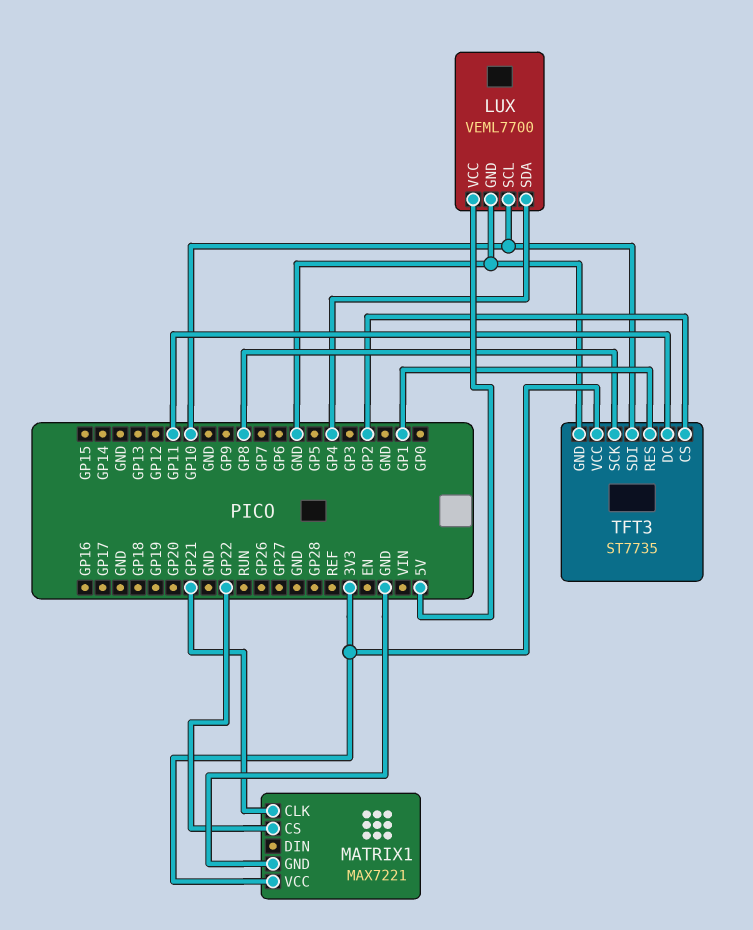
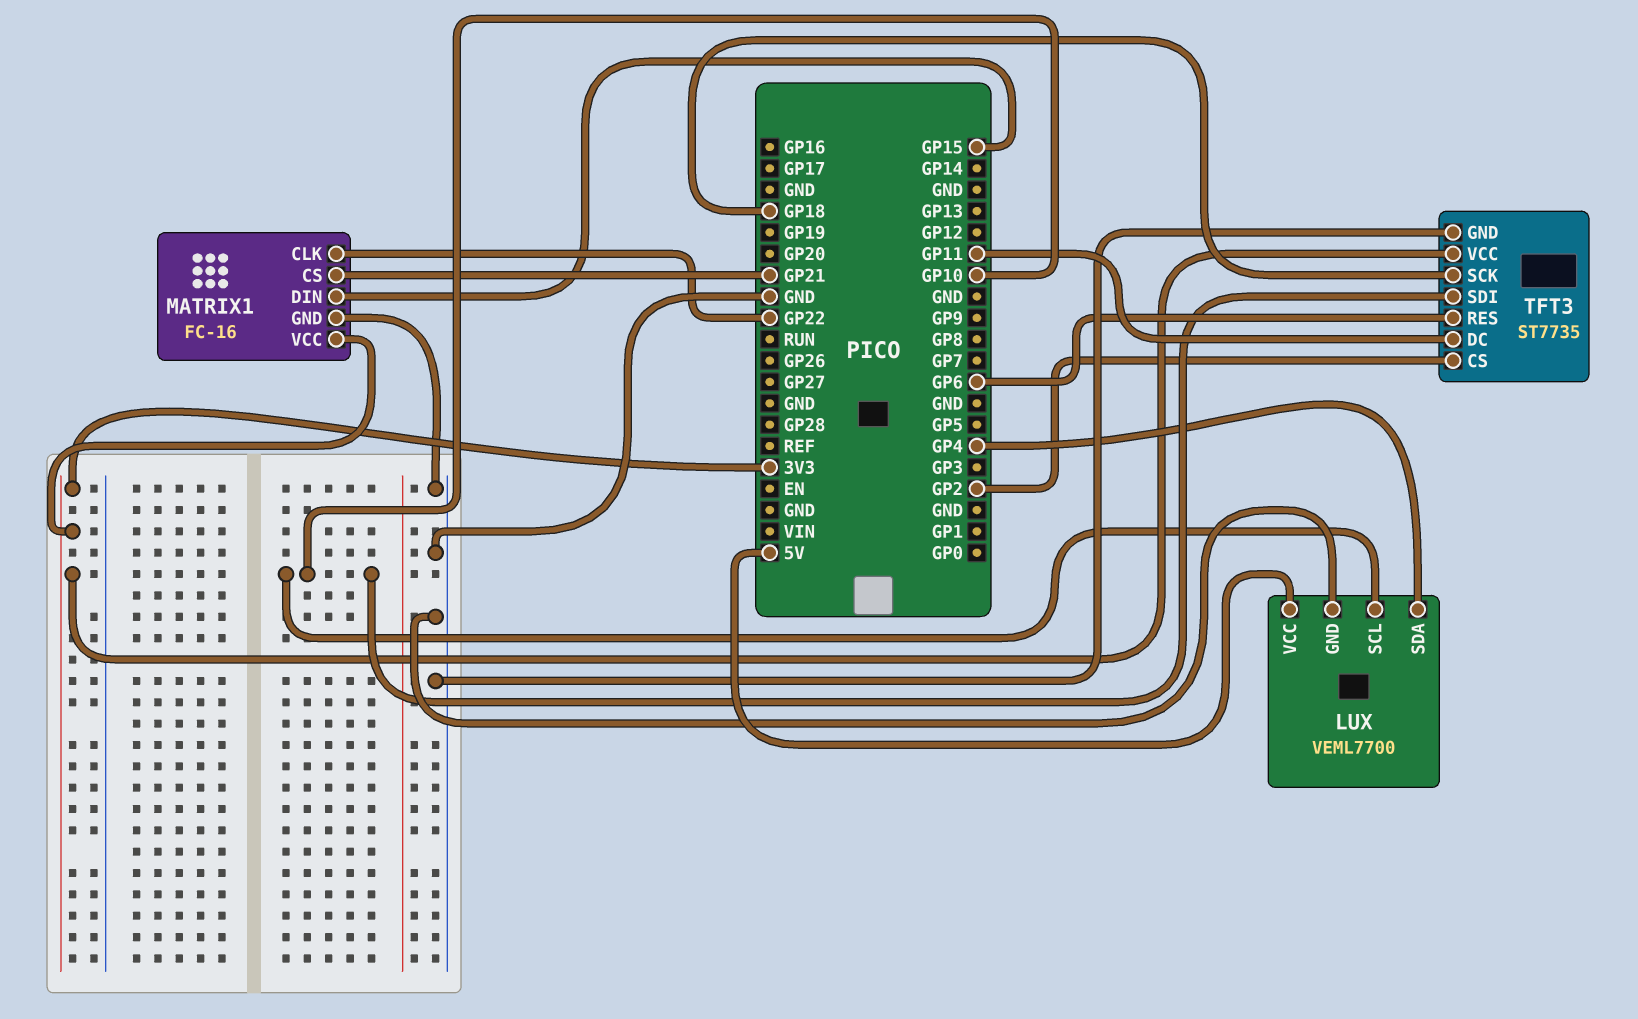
MATRIX1: MAX7221 -> FC-16
MATRIX1 pin CLK: GP21 -> GP22
MATRIX1 pin CS: GP22 -> GP21
MATRIX1 pin DIN: none -> GP15
TFT3 pin RES: GP1 -> GP6
TFT3 pin SCK: GP8 -> GP18

